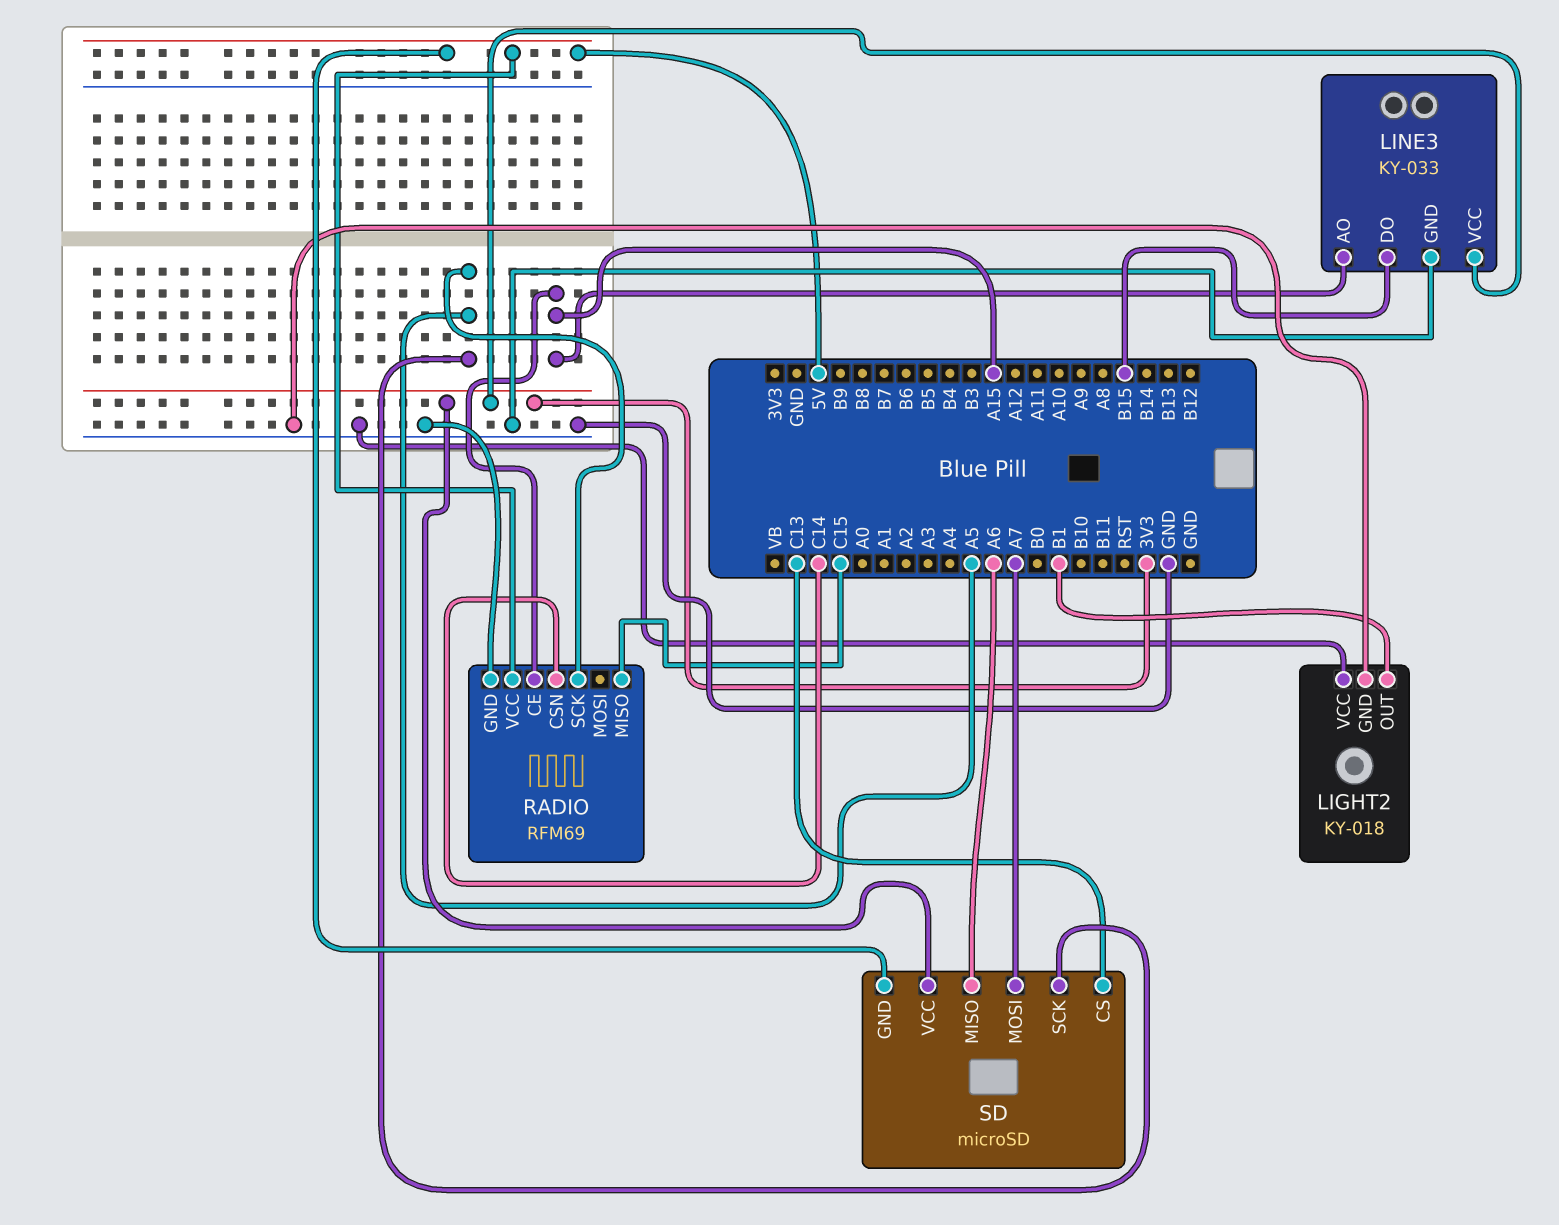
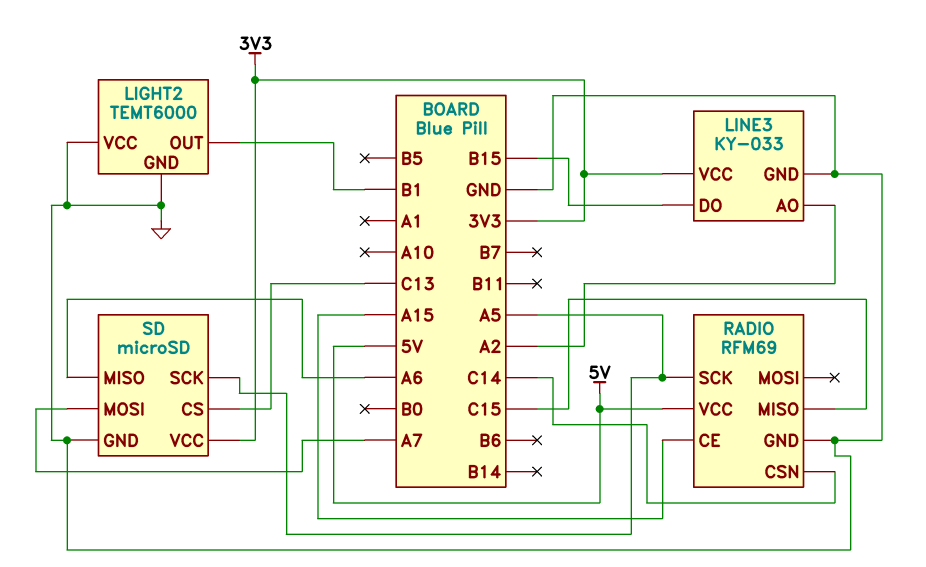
LIGHT2: KY-018 -> TEMT6000
LINE3 pin AO: A15 -> A2
SD pin GND: 5V -> GND

